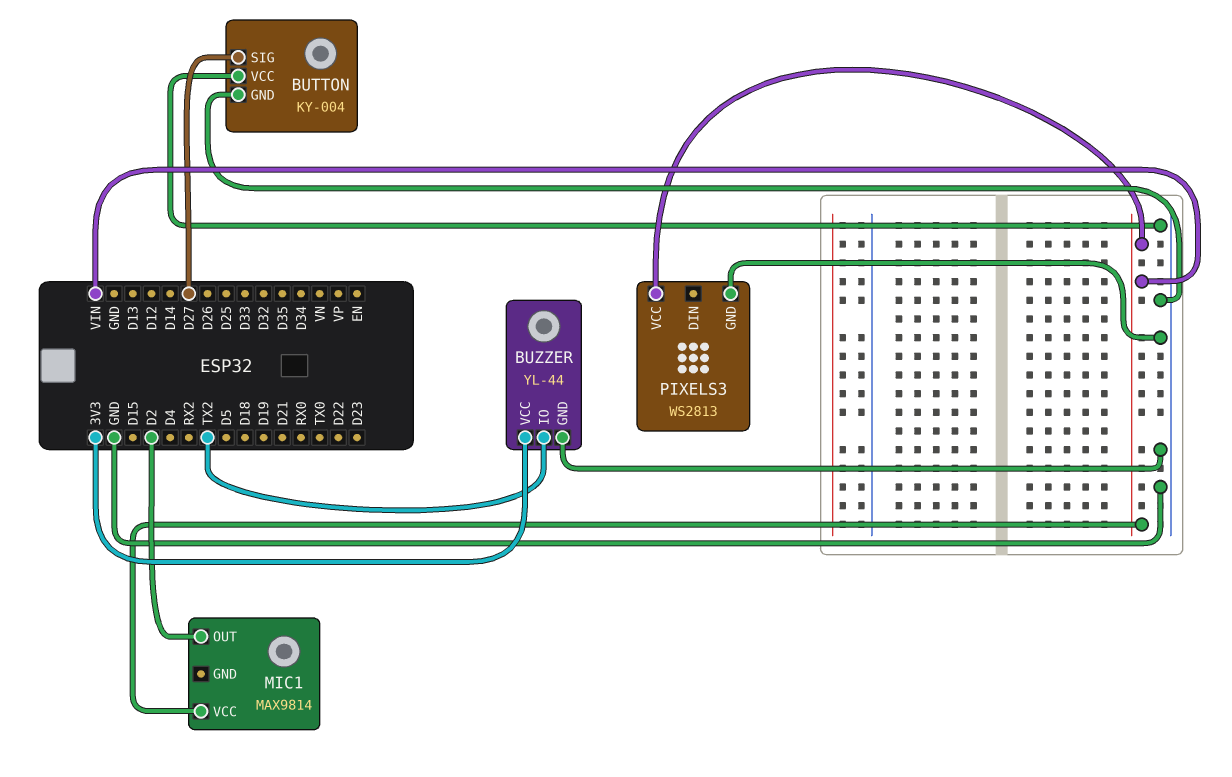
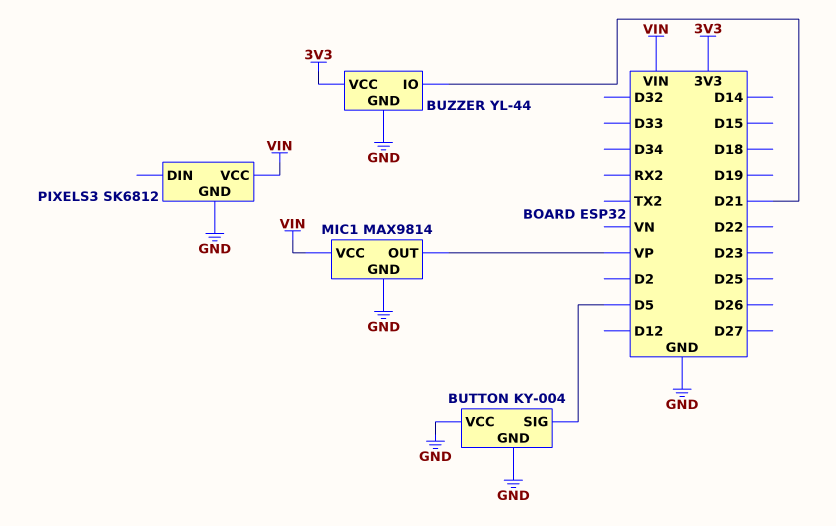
BUTTON pin SIG: D27 -> D5
BUZZER pin IO: TX2 -> D21
MIC1 pin GND: none -> GND
MIC1 pin OUT: D2 -> VP
PIXELS3: WS2813 -> SK6812

